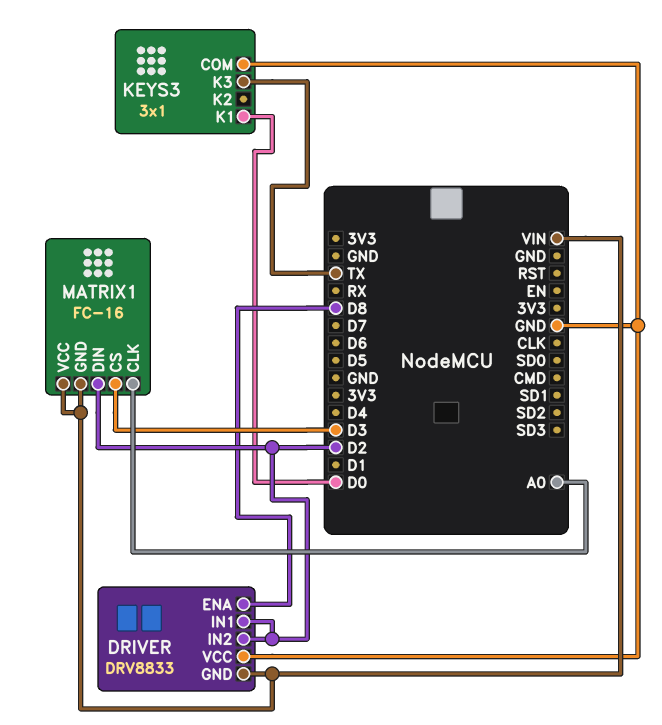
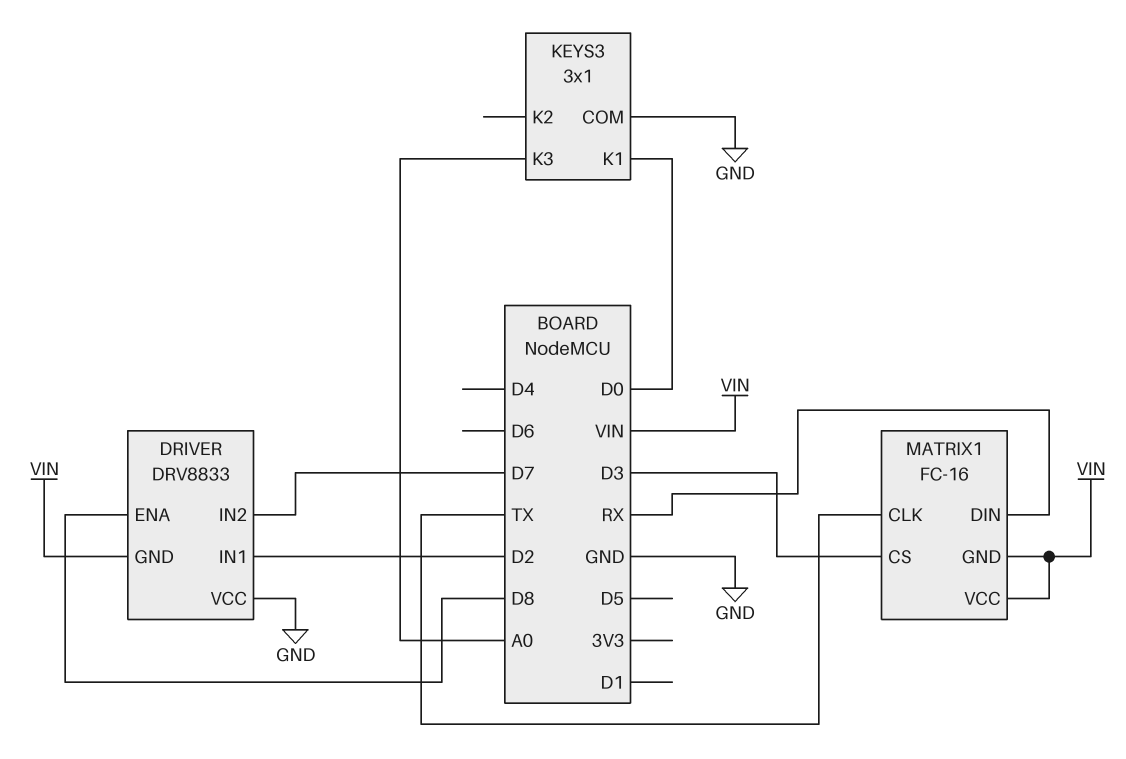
DRIVER pin IN2: D2 -> D7
KEYS3 pin K3: TX -> A0
MATRIX1 pin CLK: A0 -> TX
MATRIX1 pin DIN: D2 -> RX

